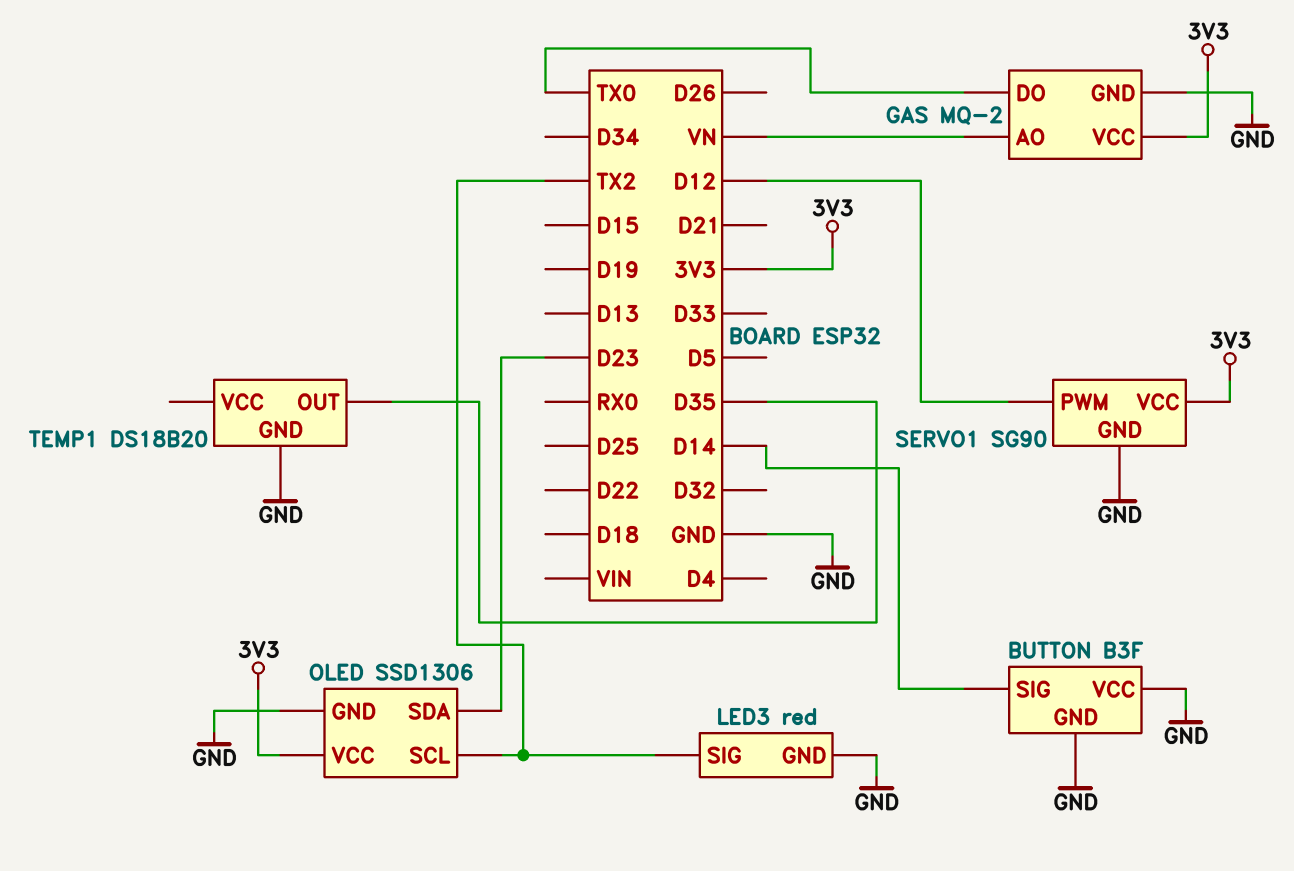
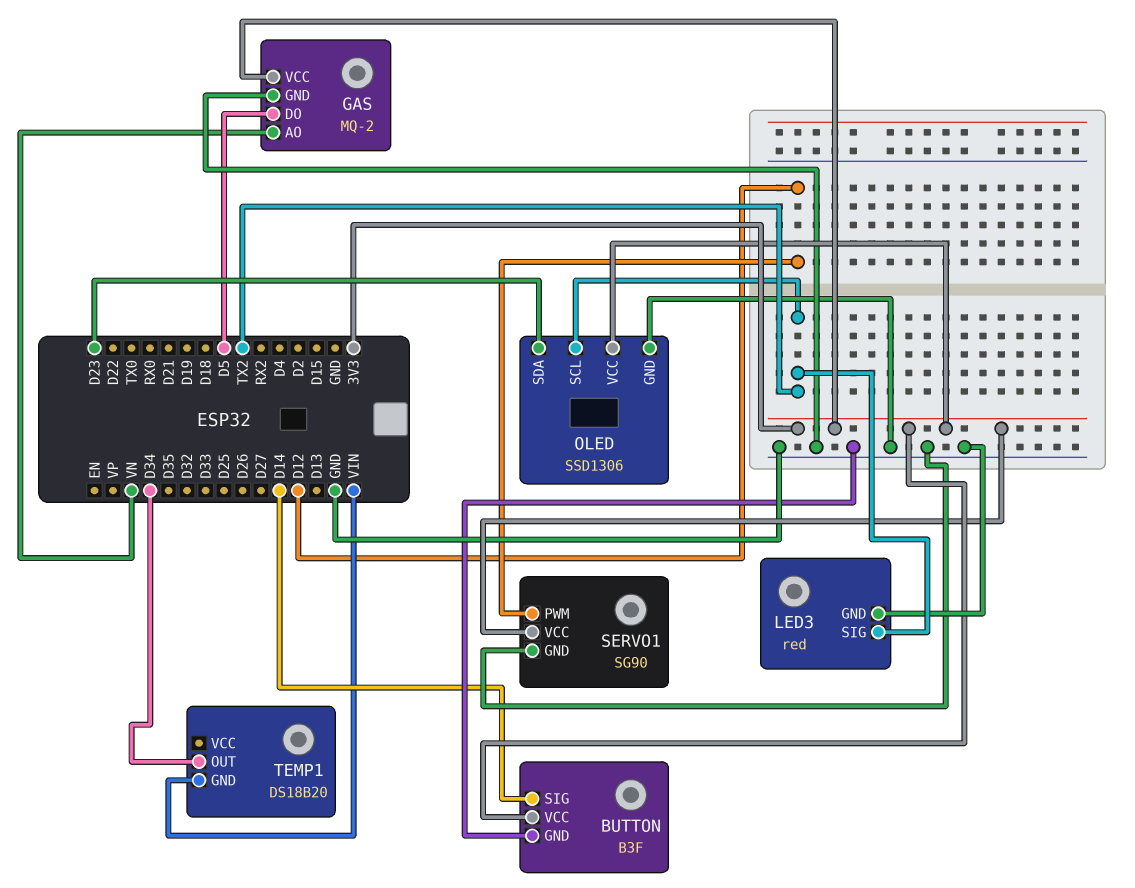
BUTTON pin VCC: GND -> 3V3
GAS pin DO: TX0 -> D5
TEMP1 pin GND: GND -> VIN
TEMP1 pin OUT: D35 -> D34

